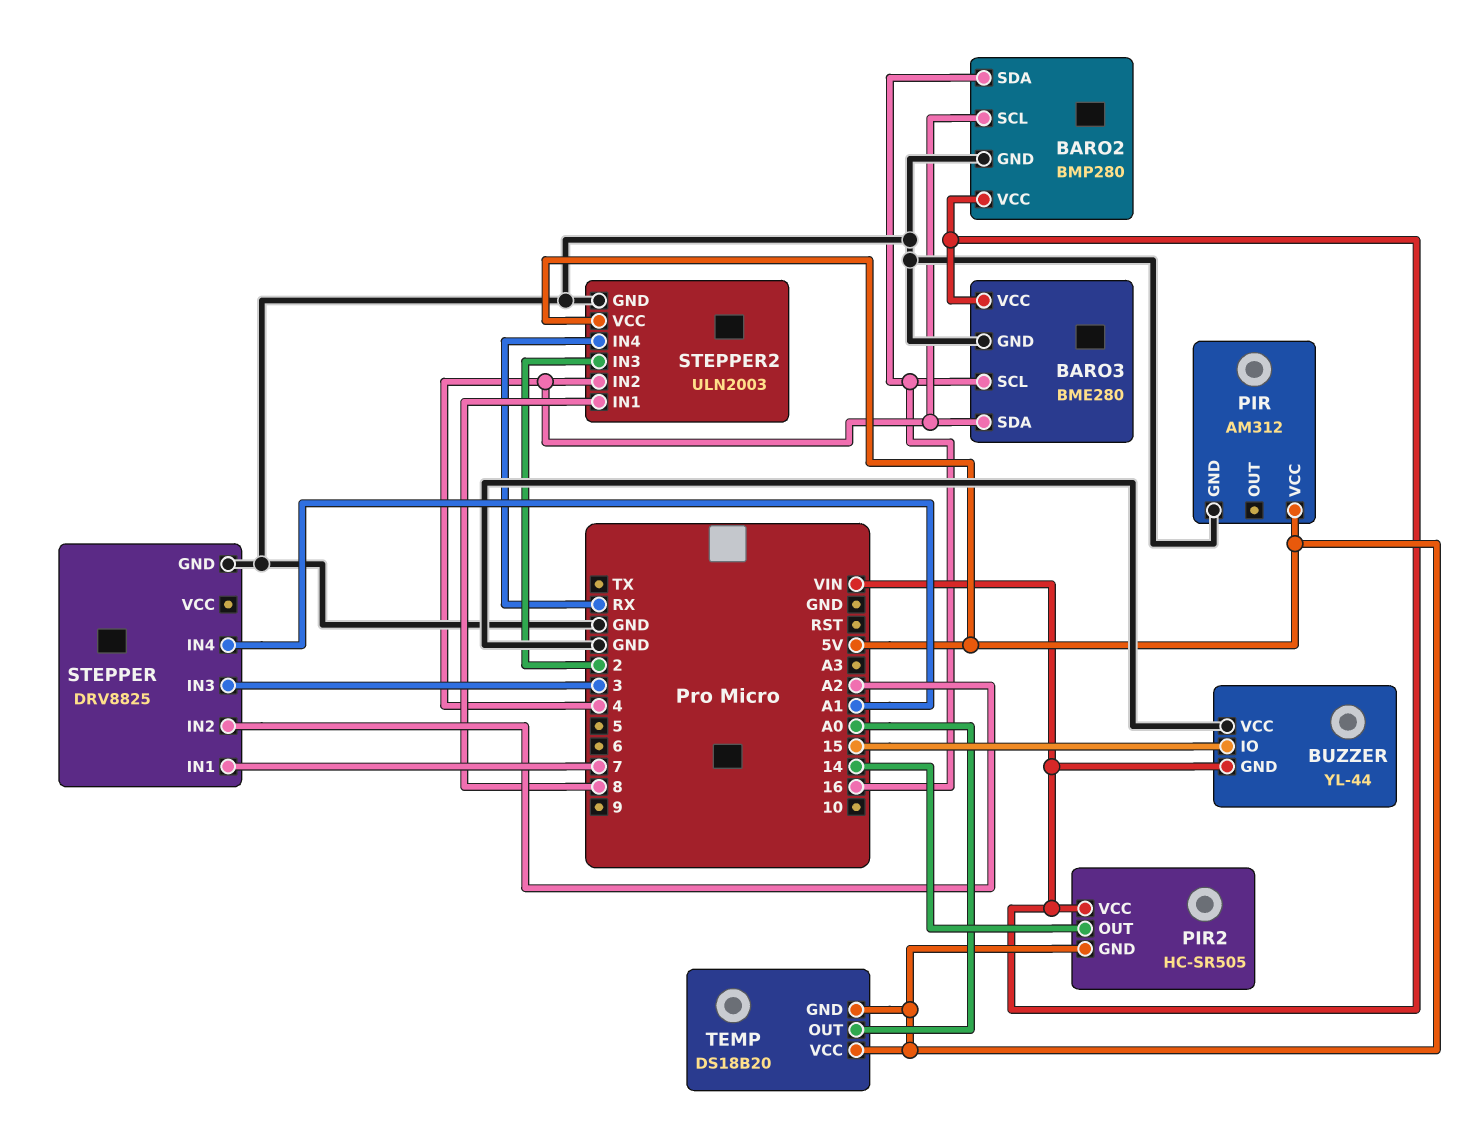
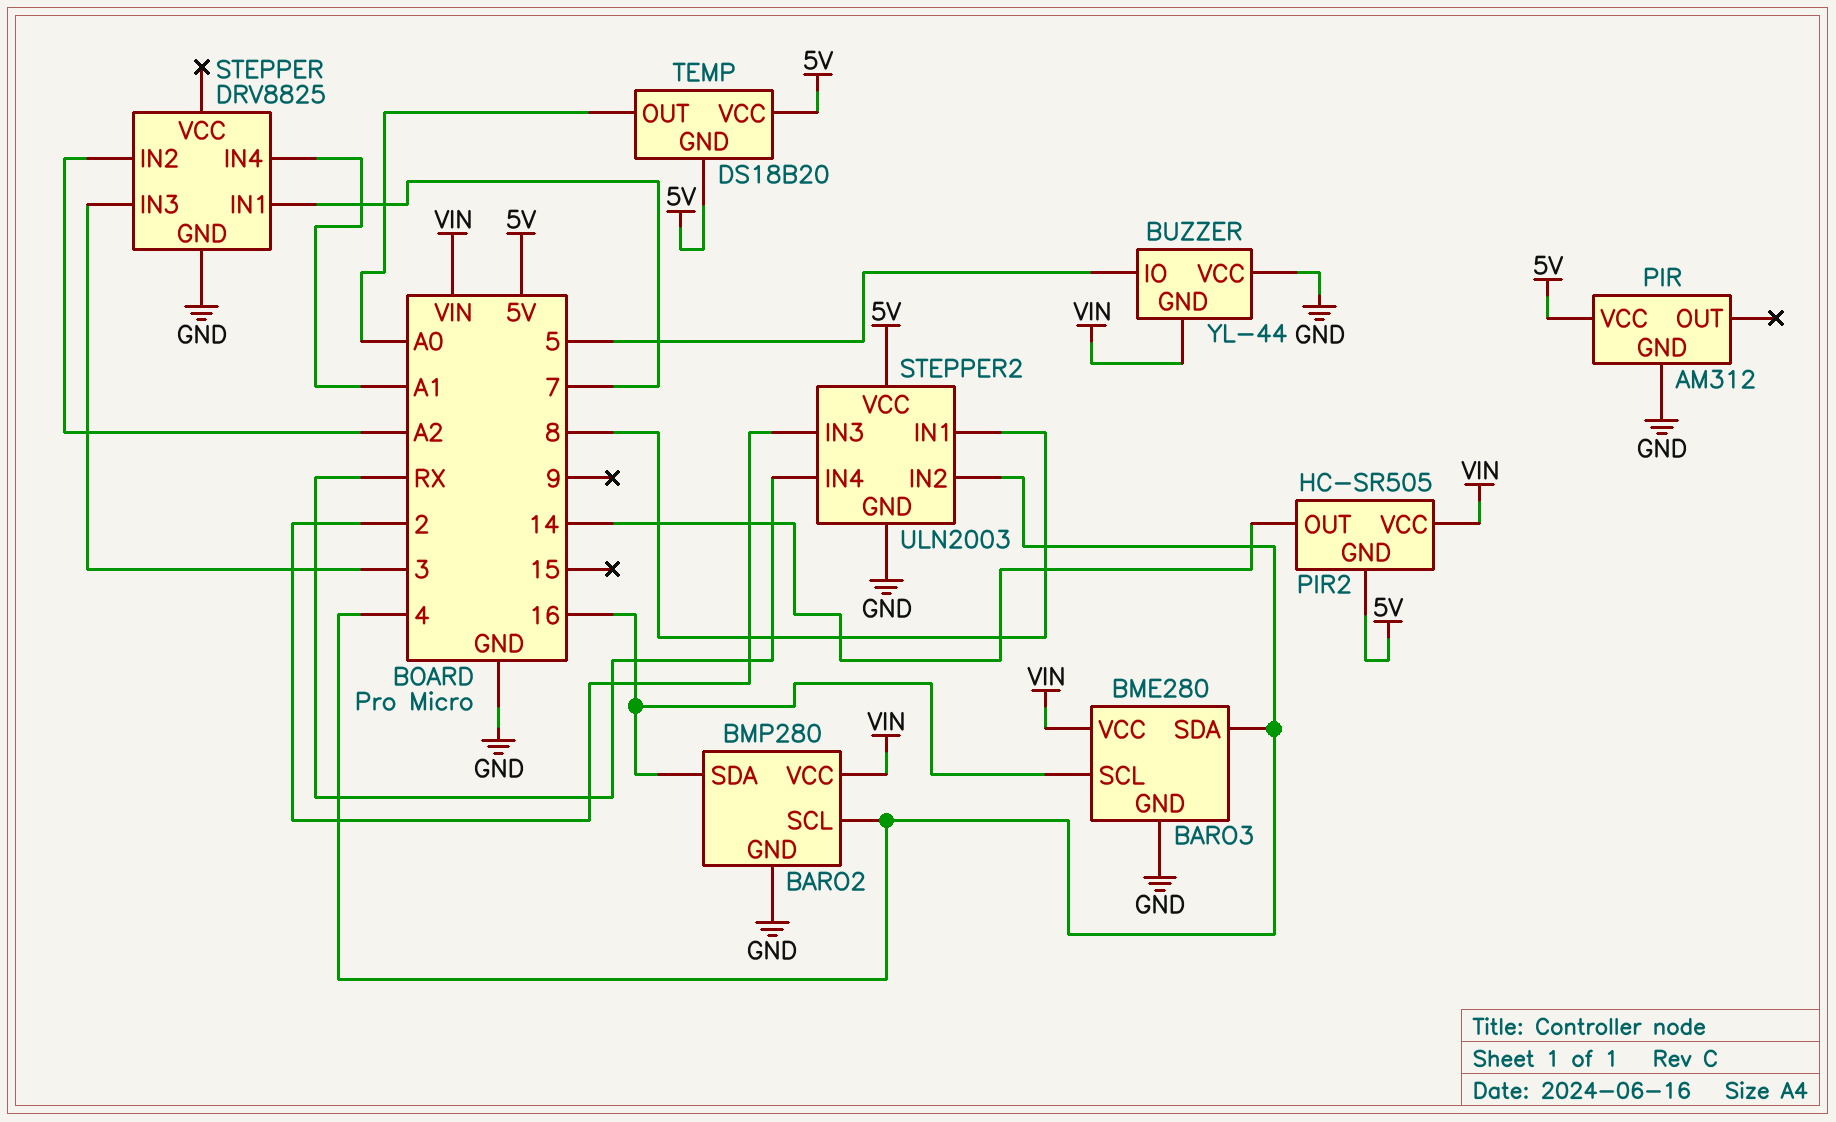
BUZZER pin IO: 15 -> 5

